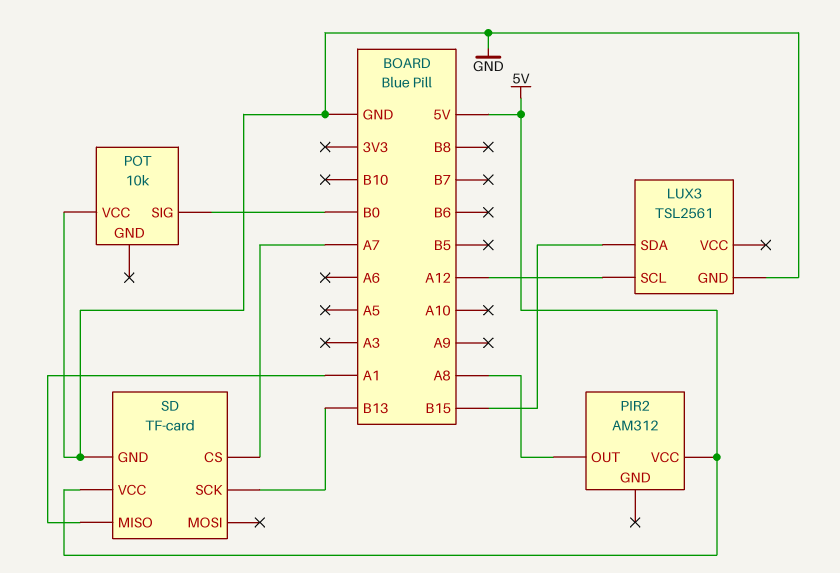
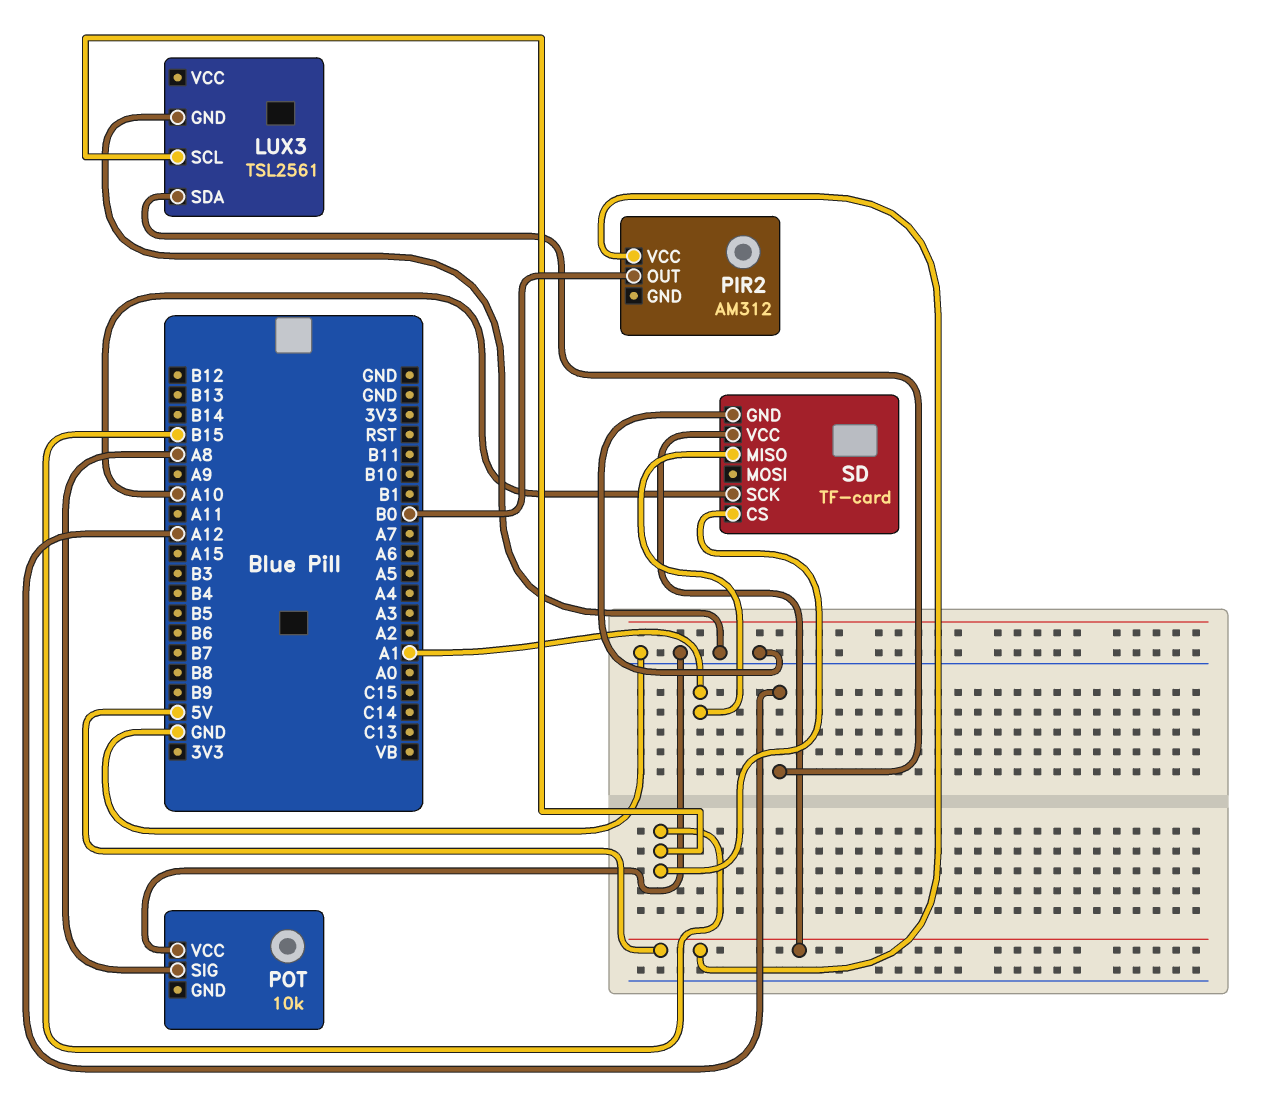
LUX3 pin SCL: A12 -> B15
LUX3 pin SDA: B15 -> A12
PIR2 pin OUT: A8 -> B0
POT pin SIG: B0 -> A8
SD pin CS: A7 -> B15
SD pin SCK: B13 -> A10

